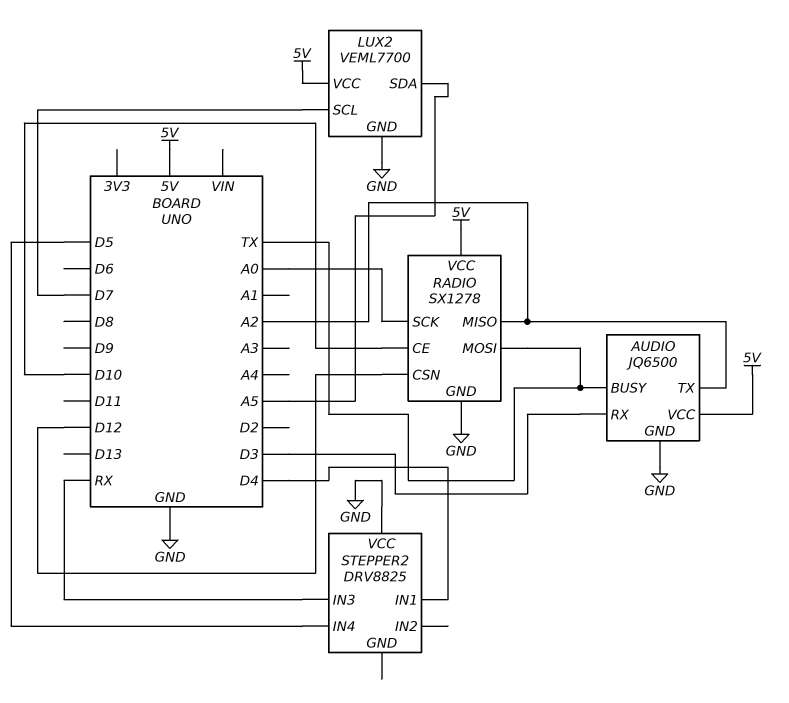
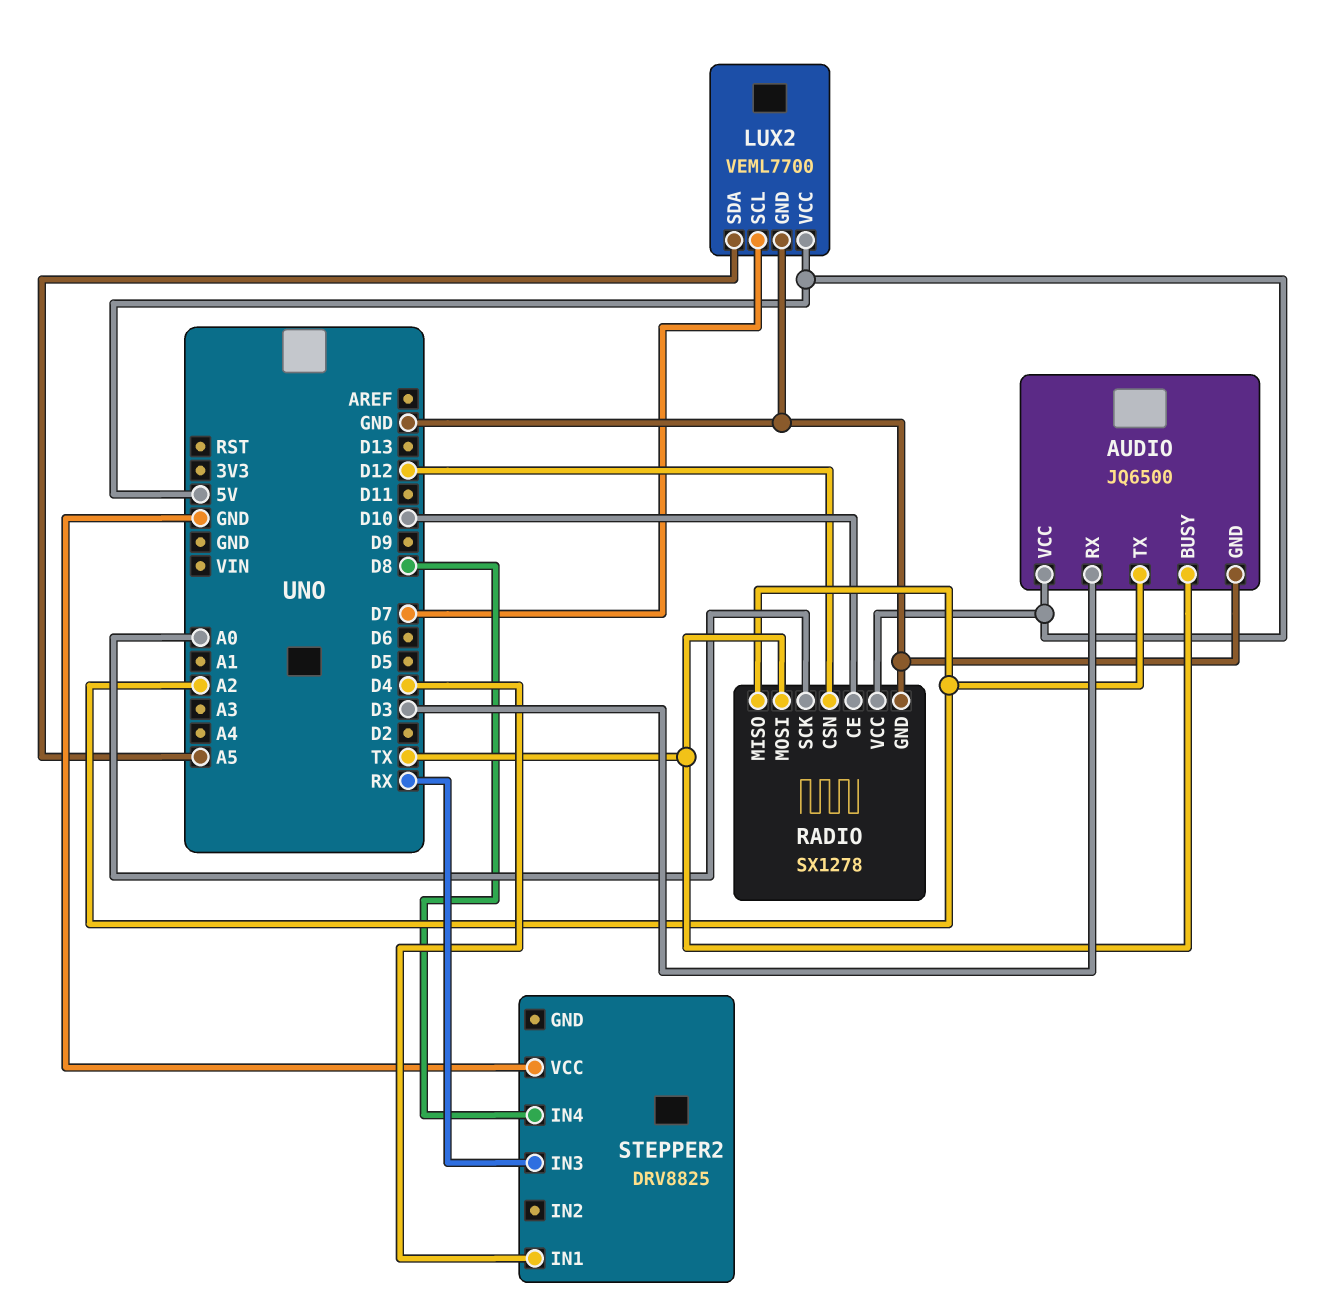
STEPPER2 pin IN4: D5 -> D8

